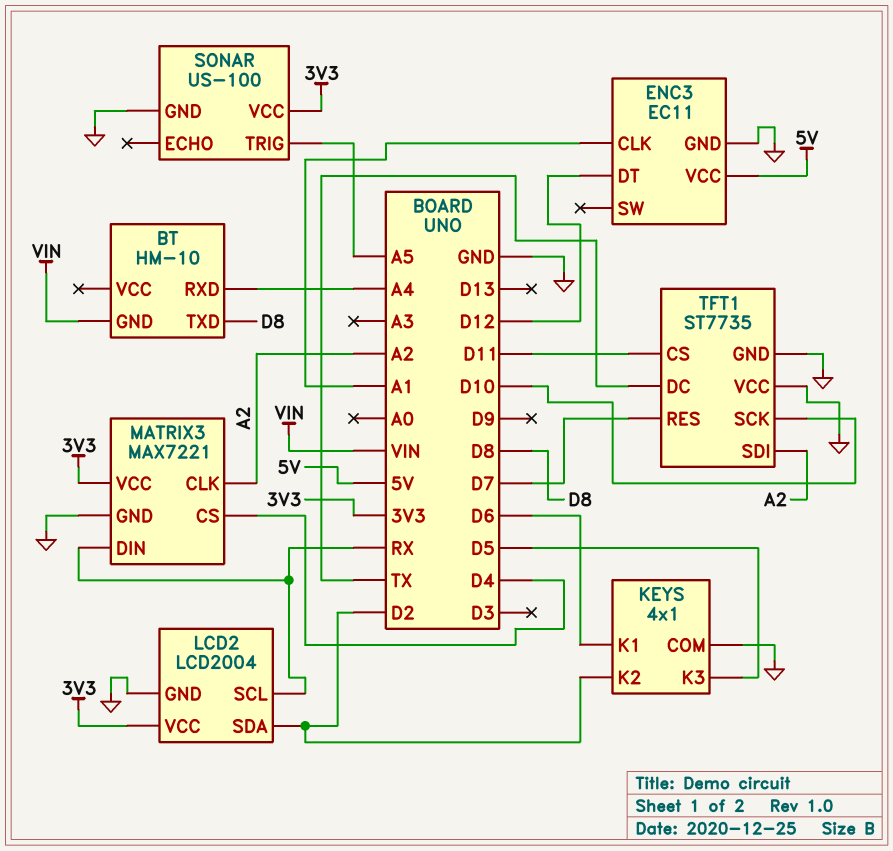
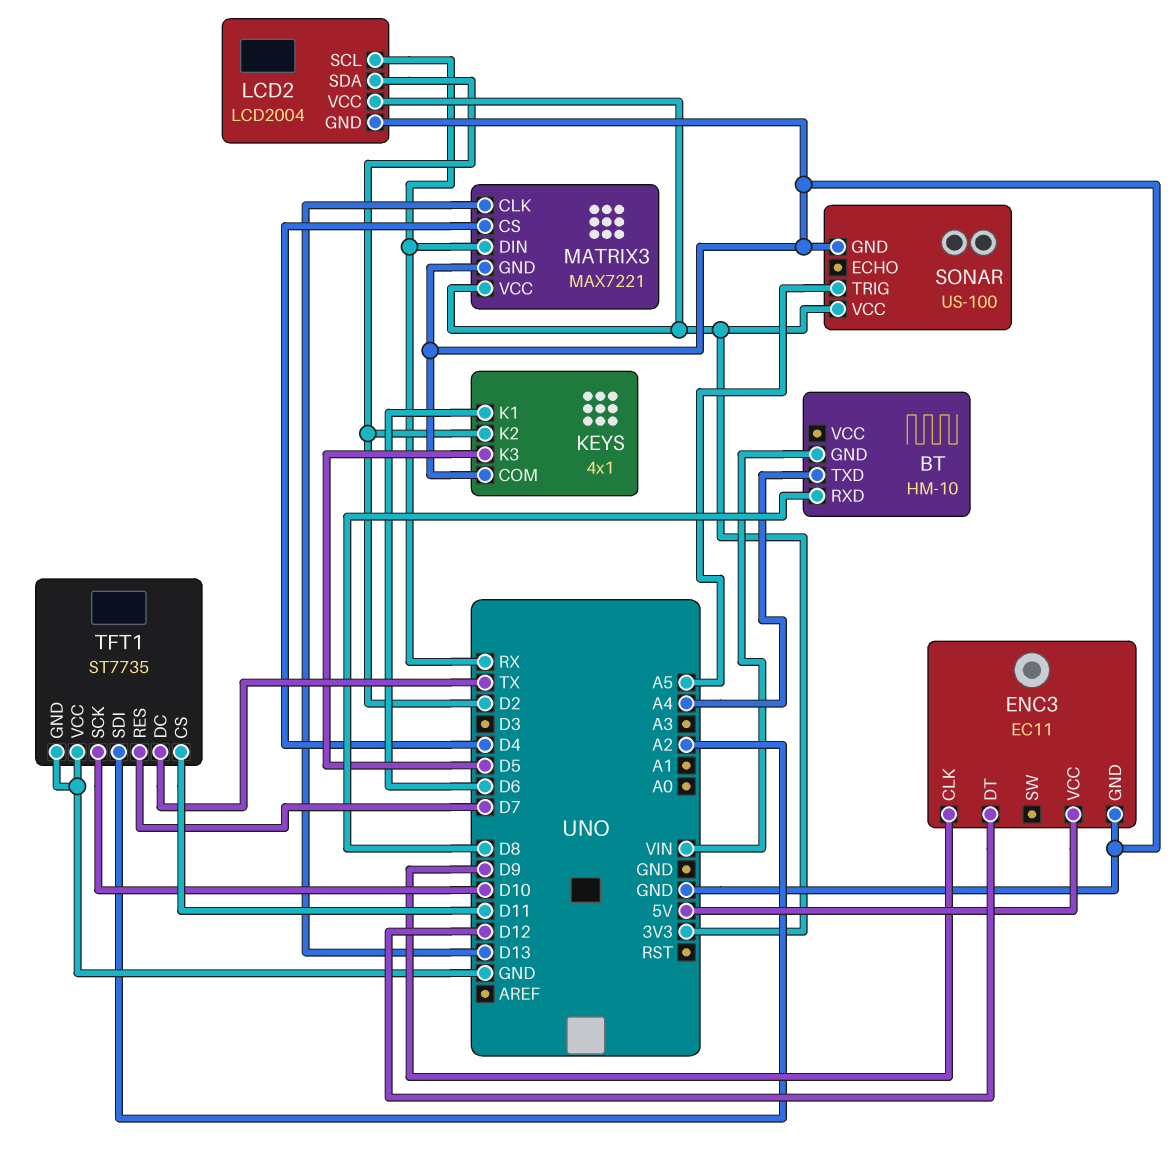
BT pin RXD: A4 -> D8
BT pin TXD: D8 -> A4
ENC3 pin CLK: A1 -> D9
MATRIX3 pin CLK: A2 -> D13

